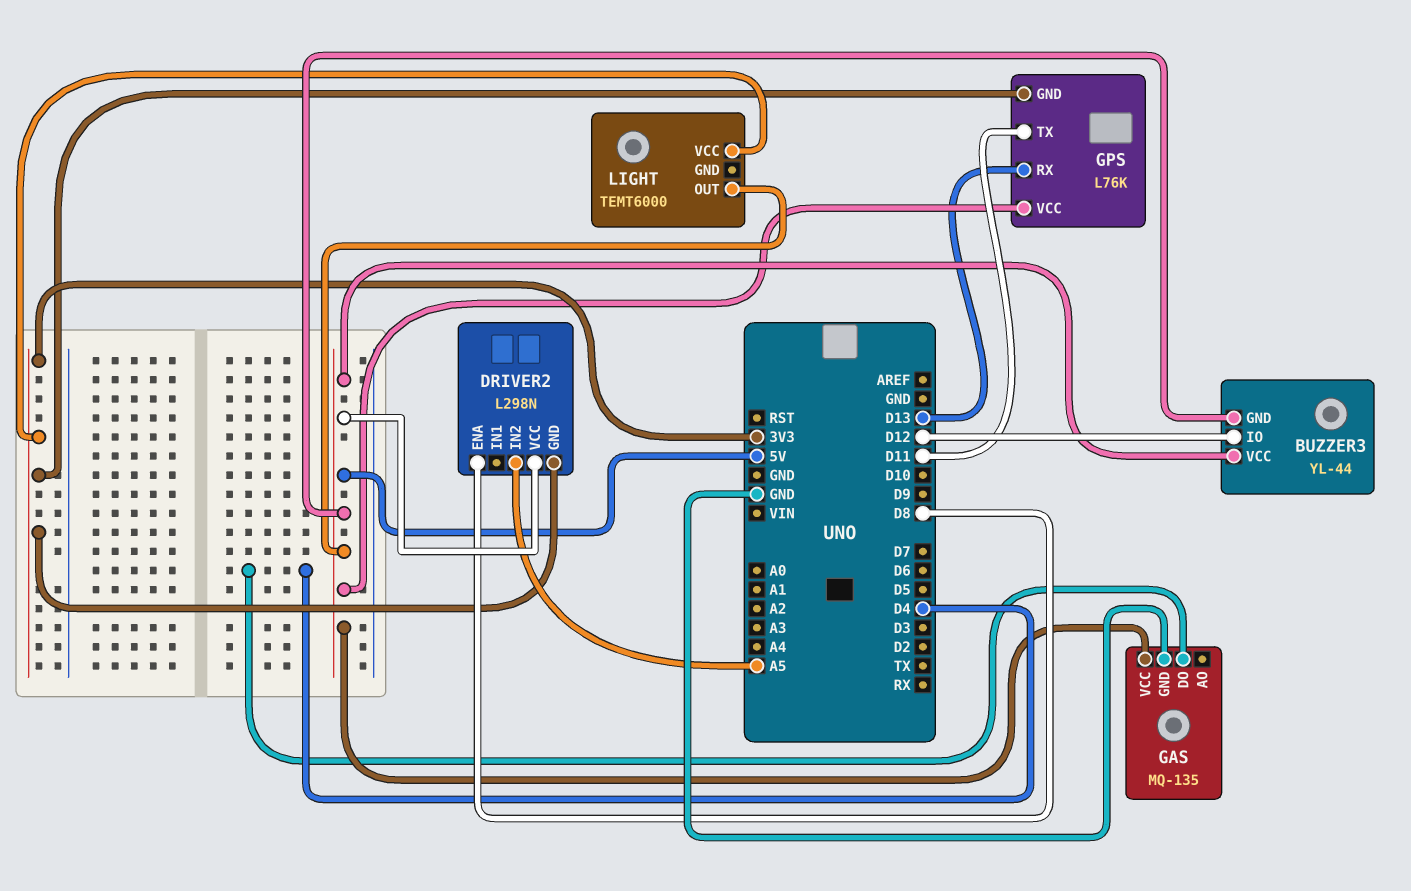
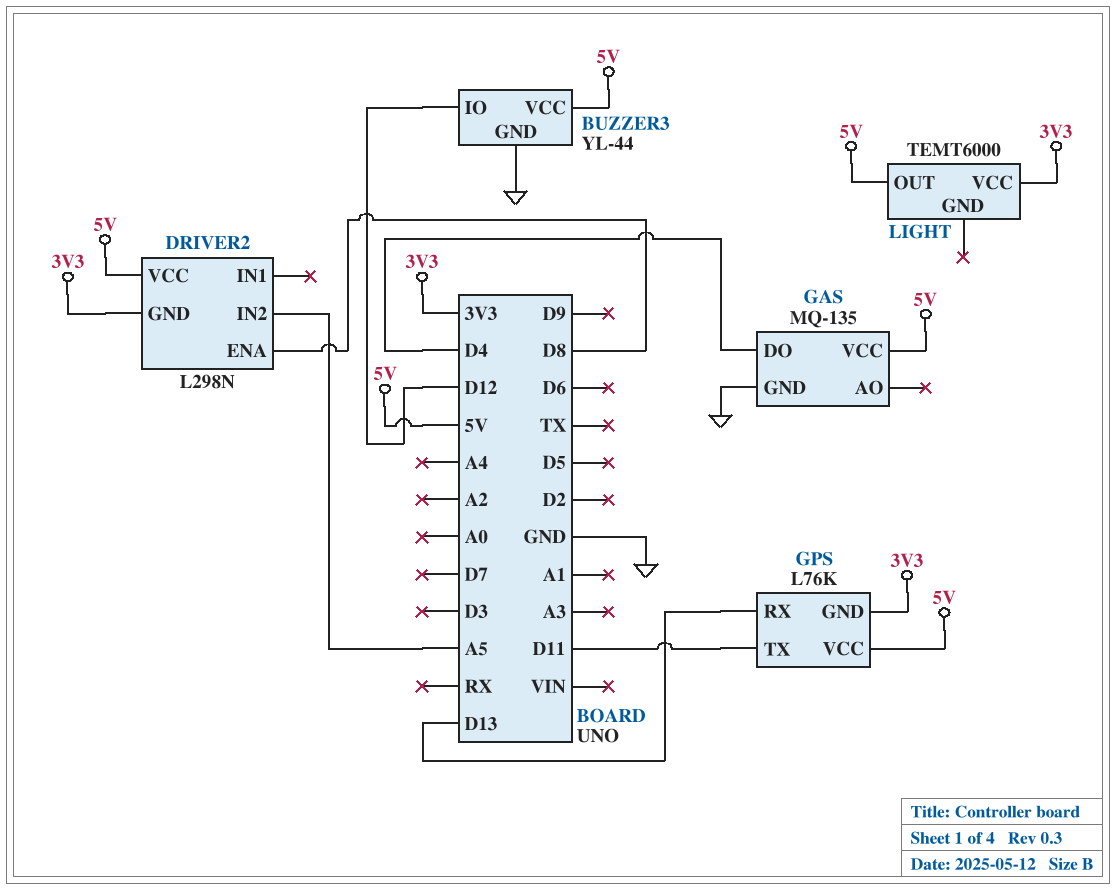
BUZZER3 pin GND: 5V -> GND

